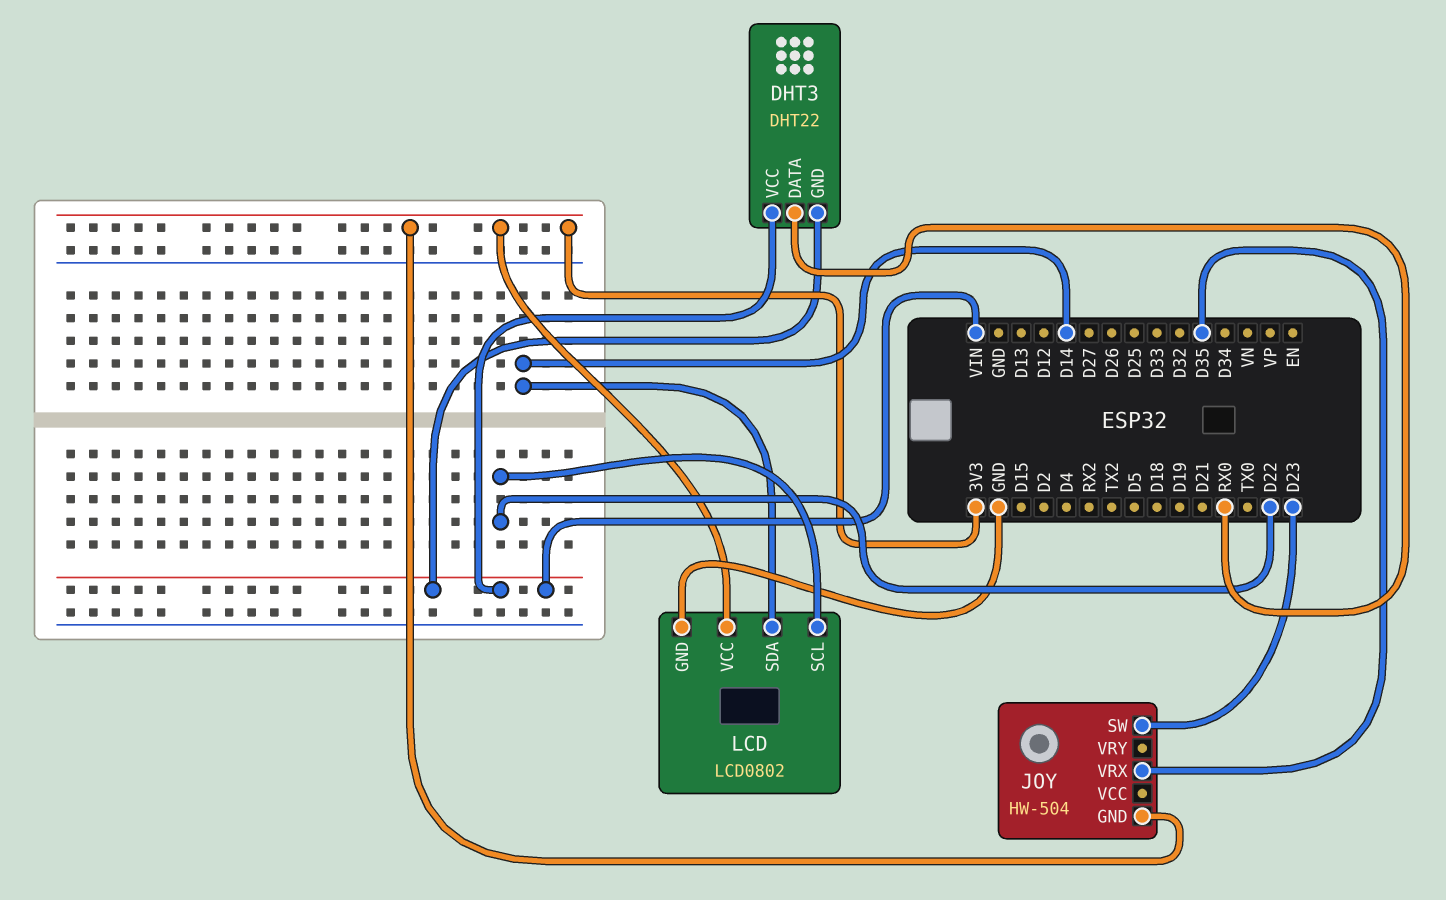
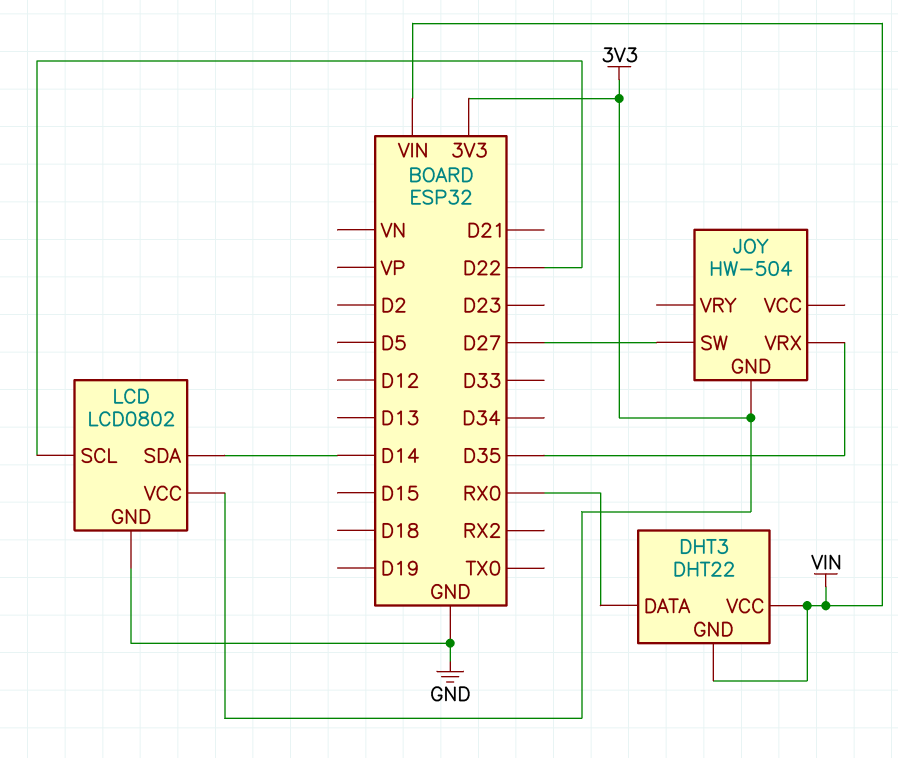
JOY pin SW: D23 -> D27

